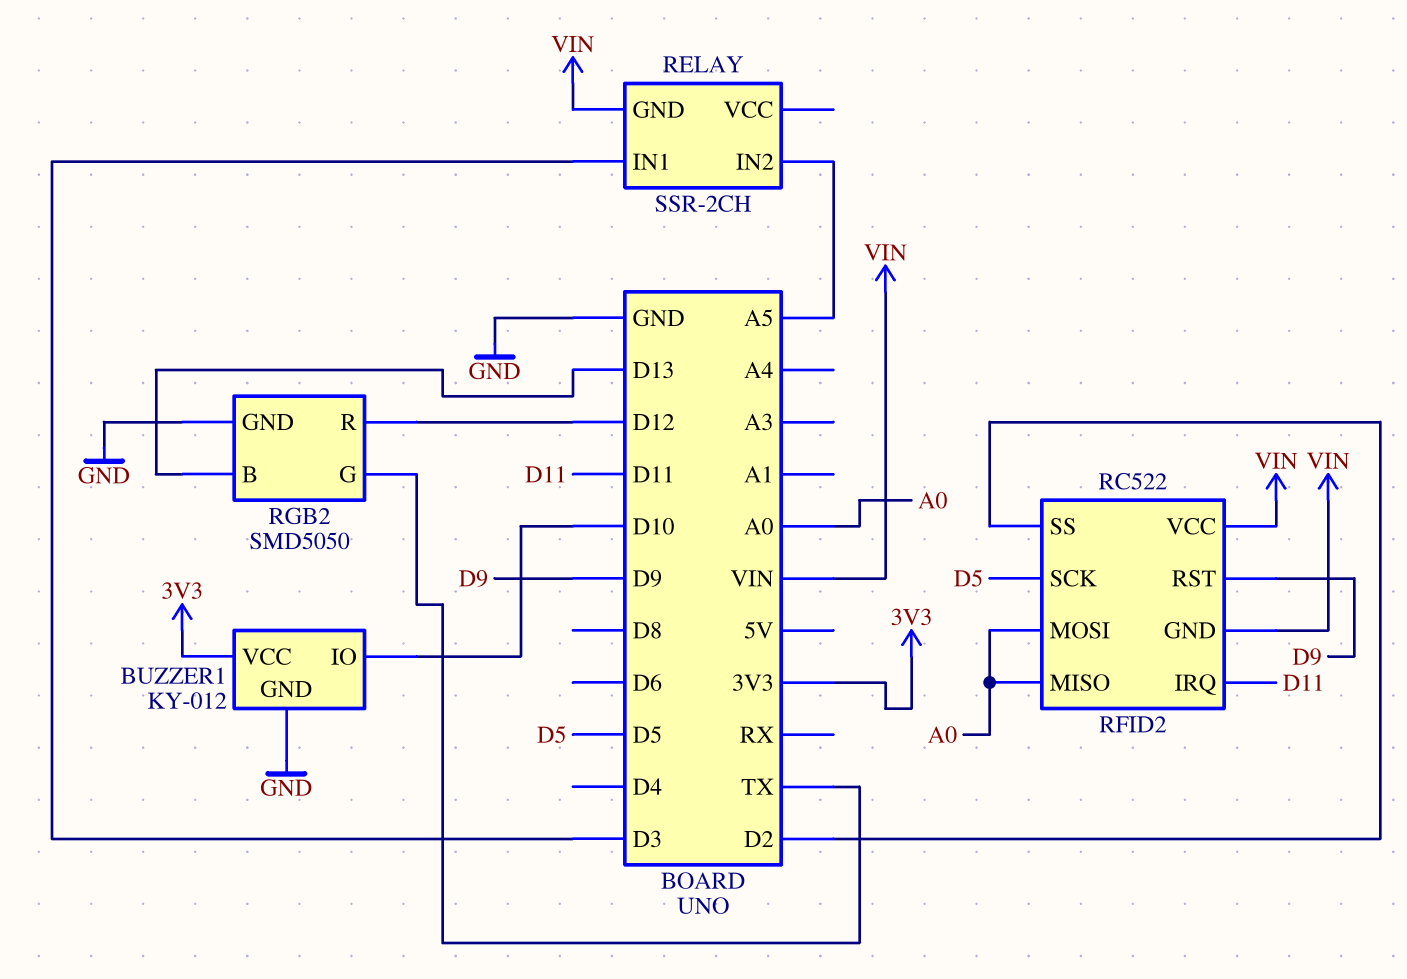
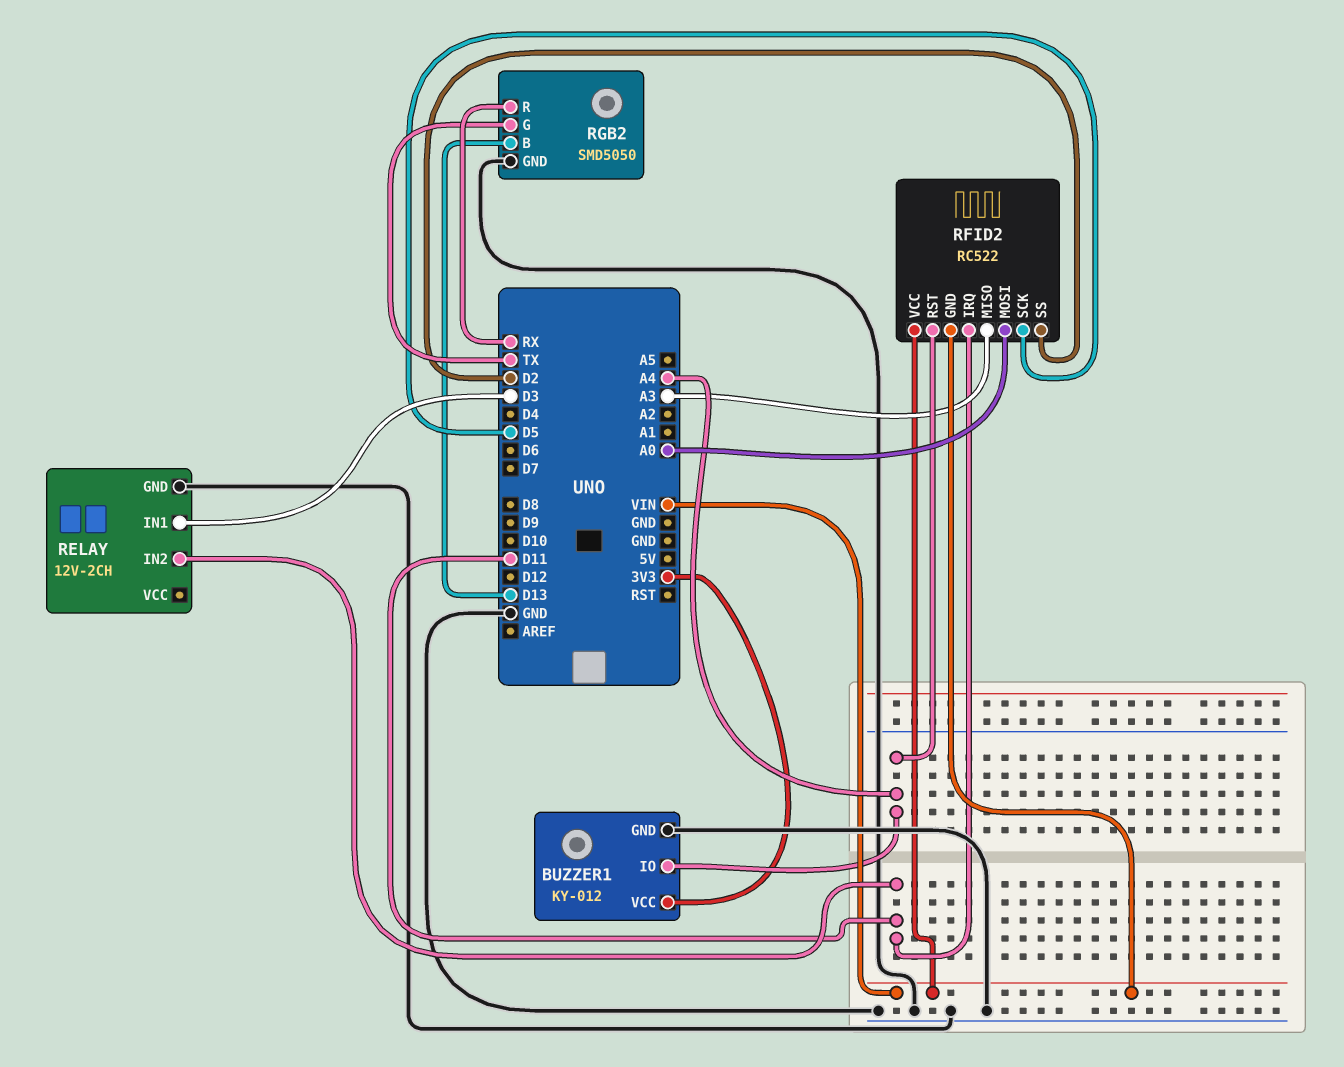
BUZZER1 pin IO: D10 -> A4
RELAY: SSR-2CH -> 12V-2CH
RELAY pin GND: VIN -> GND
RELAY pin IN2: A5 -> D11
RFID2 pin MISO: A0 -> A3
RFID2 pin RST: D9 -> A4
RGB2 pin R: D12 -> RX

